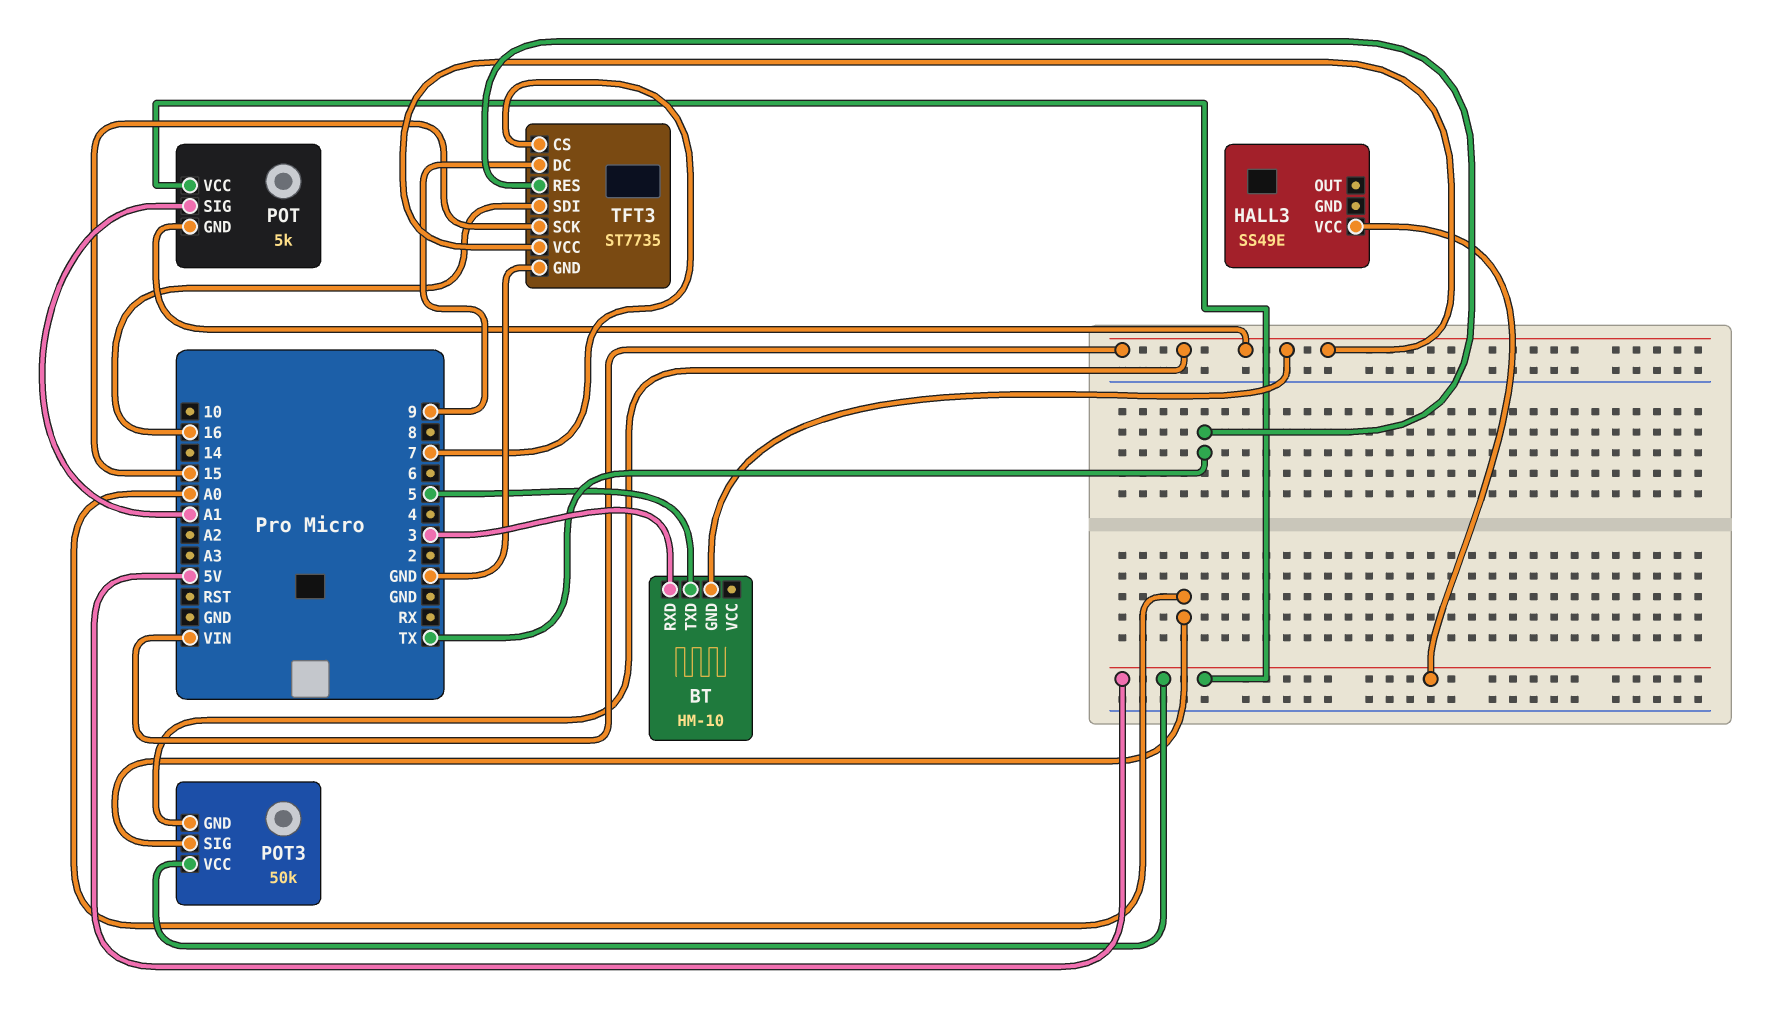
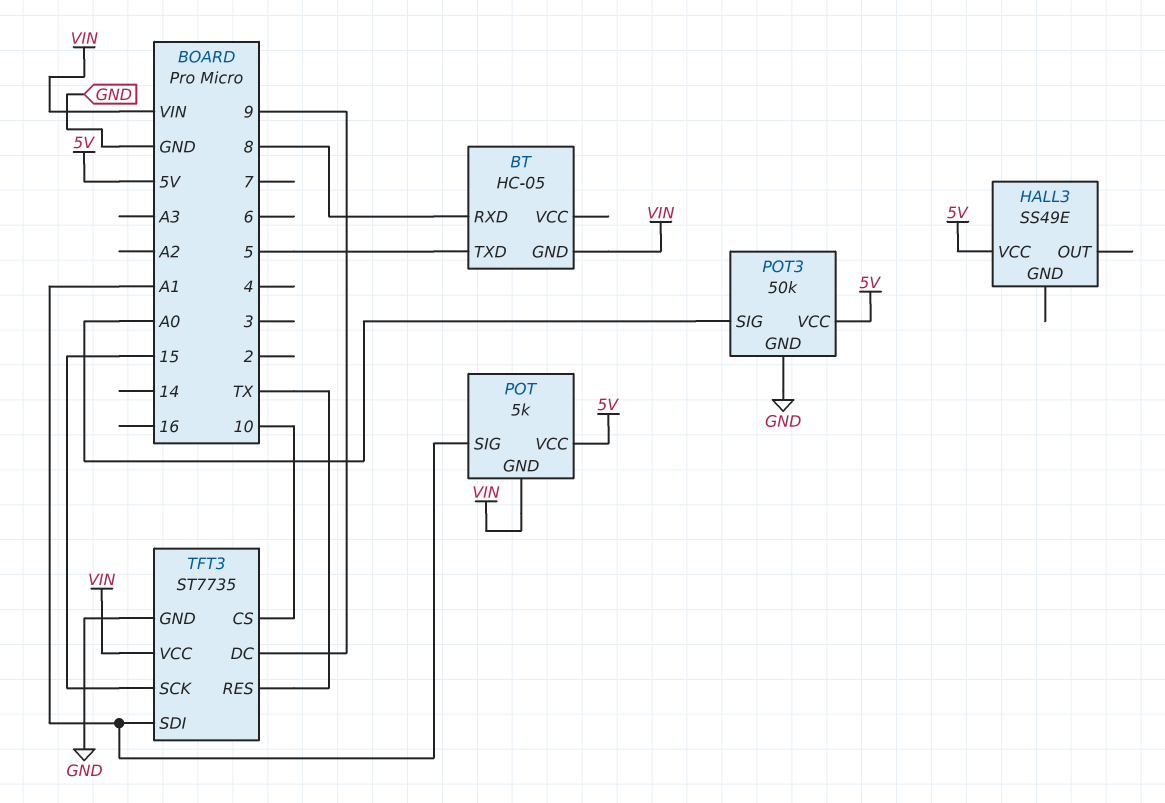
BT: HM-10 -> HC-05
BT pin RXD: 3 -> 8
POT3 pin GND: VIN -> GND
TFT3 pin CS: 7 -> 10
TFT3 pin SDI: 16 -> A1

